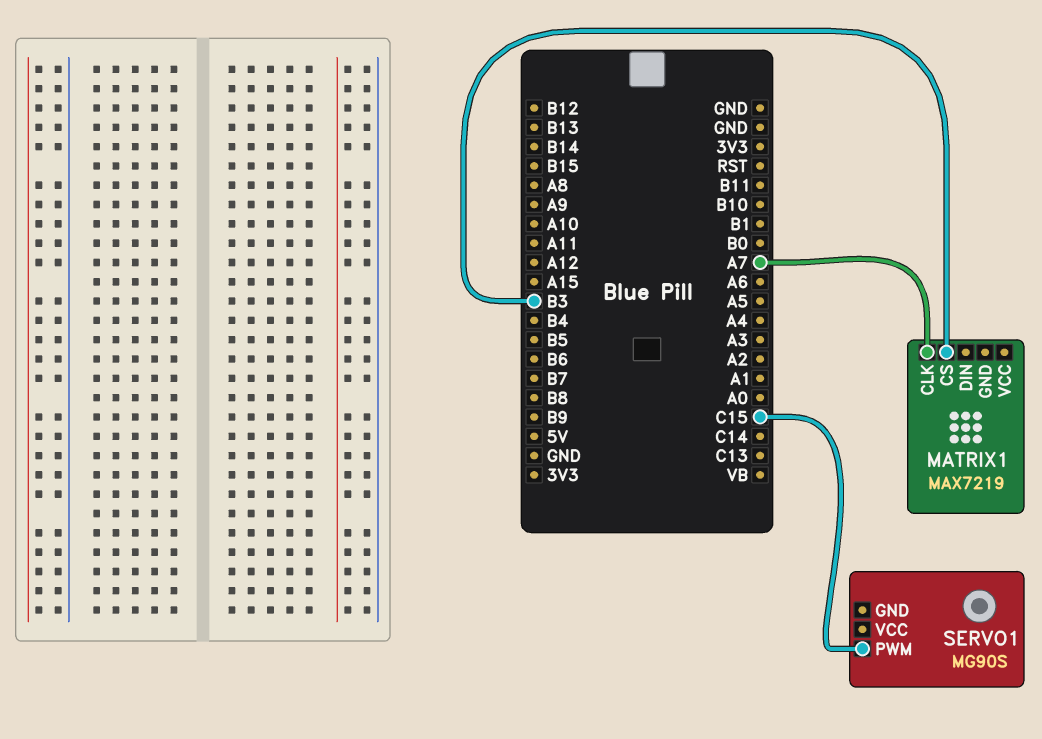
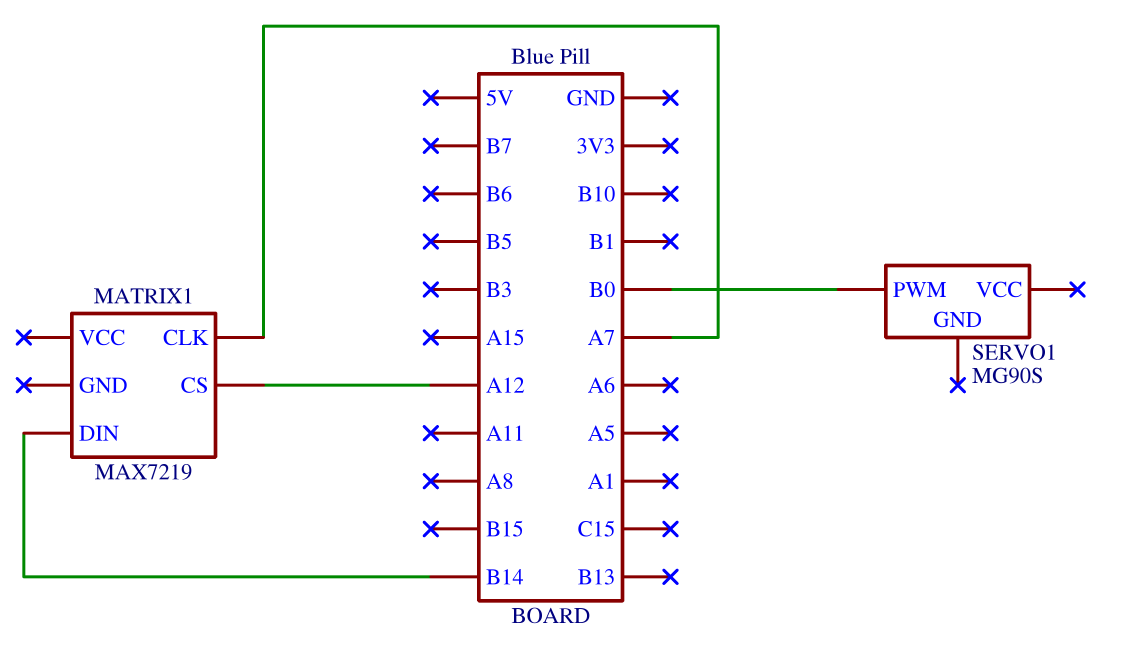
MATRIX1 pin CS: B3 -> A12
MATRIX1 pin DIN: none -> B14
SERVO1 pin PWM: C15 -> B0

